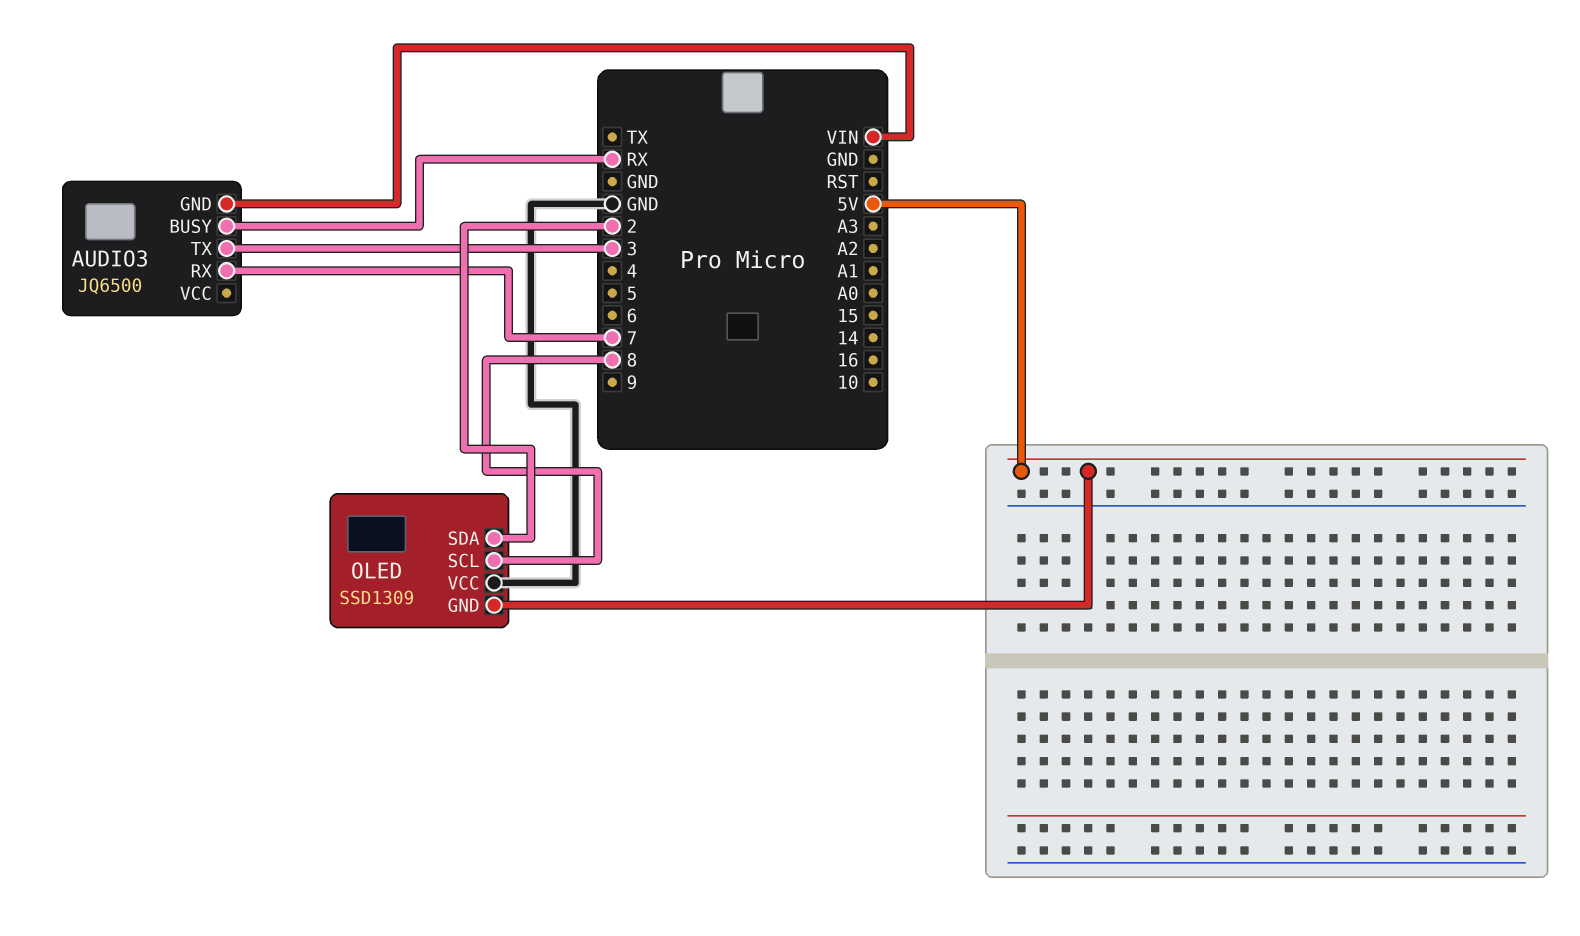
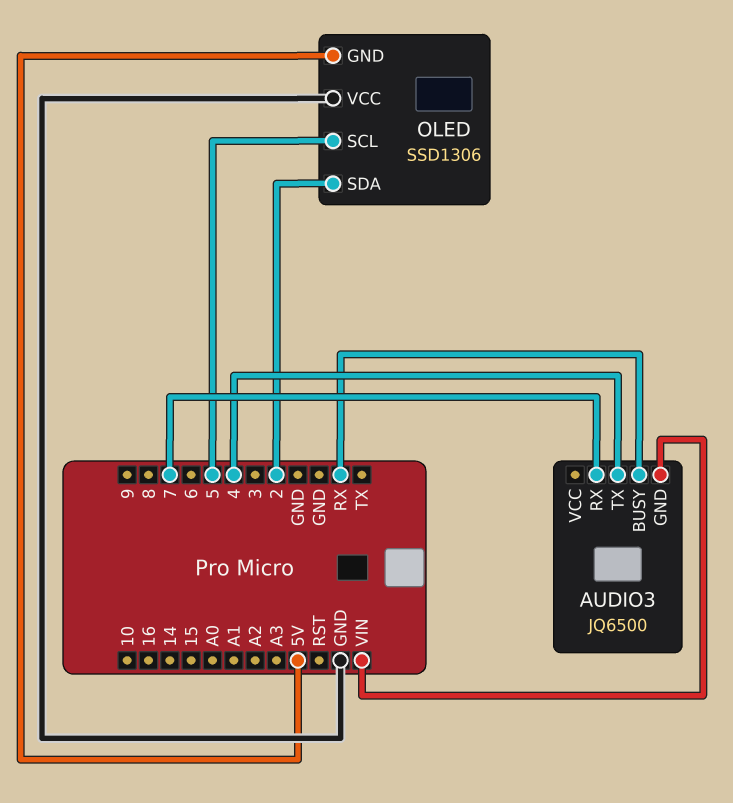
AUDIO3 pin TX: 3 -> 4
OLED: SSD1309 -> SSD1306
OLED pin SCL: 8 -> 5

